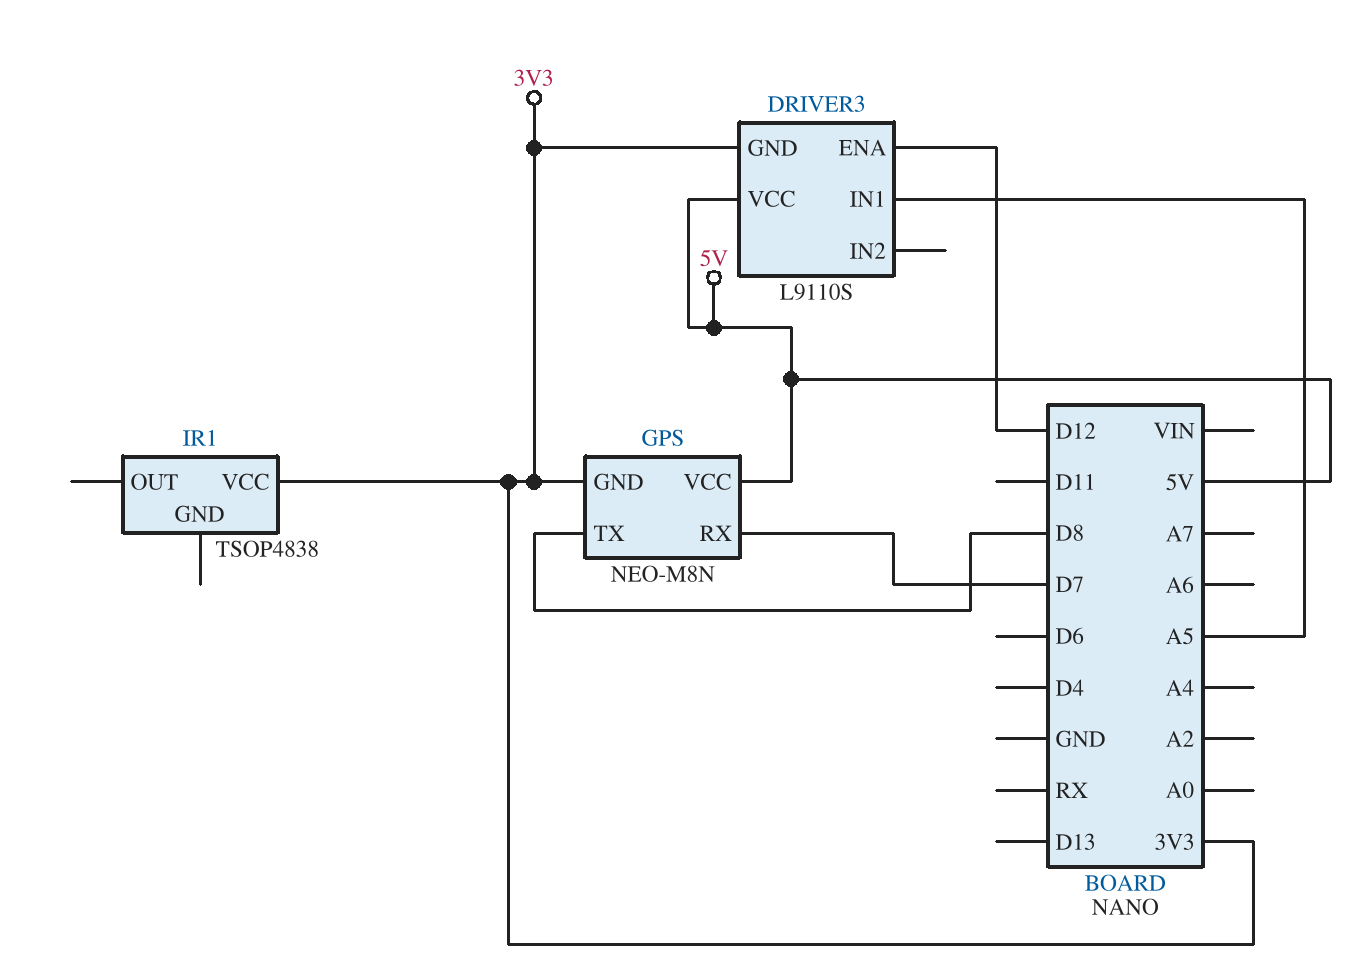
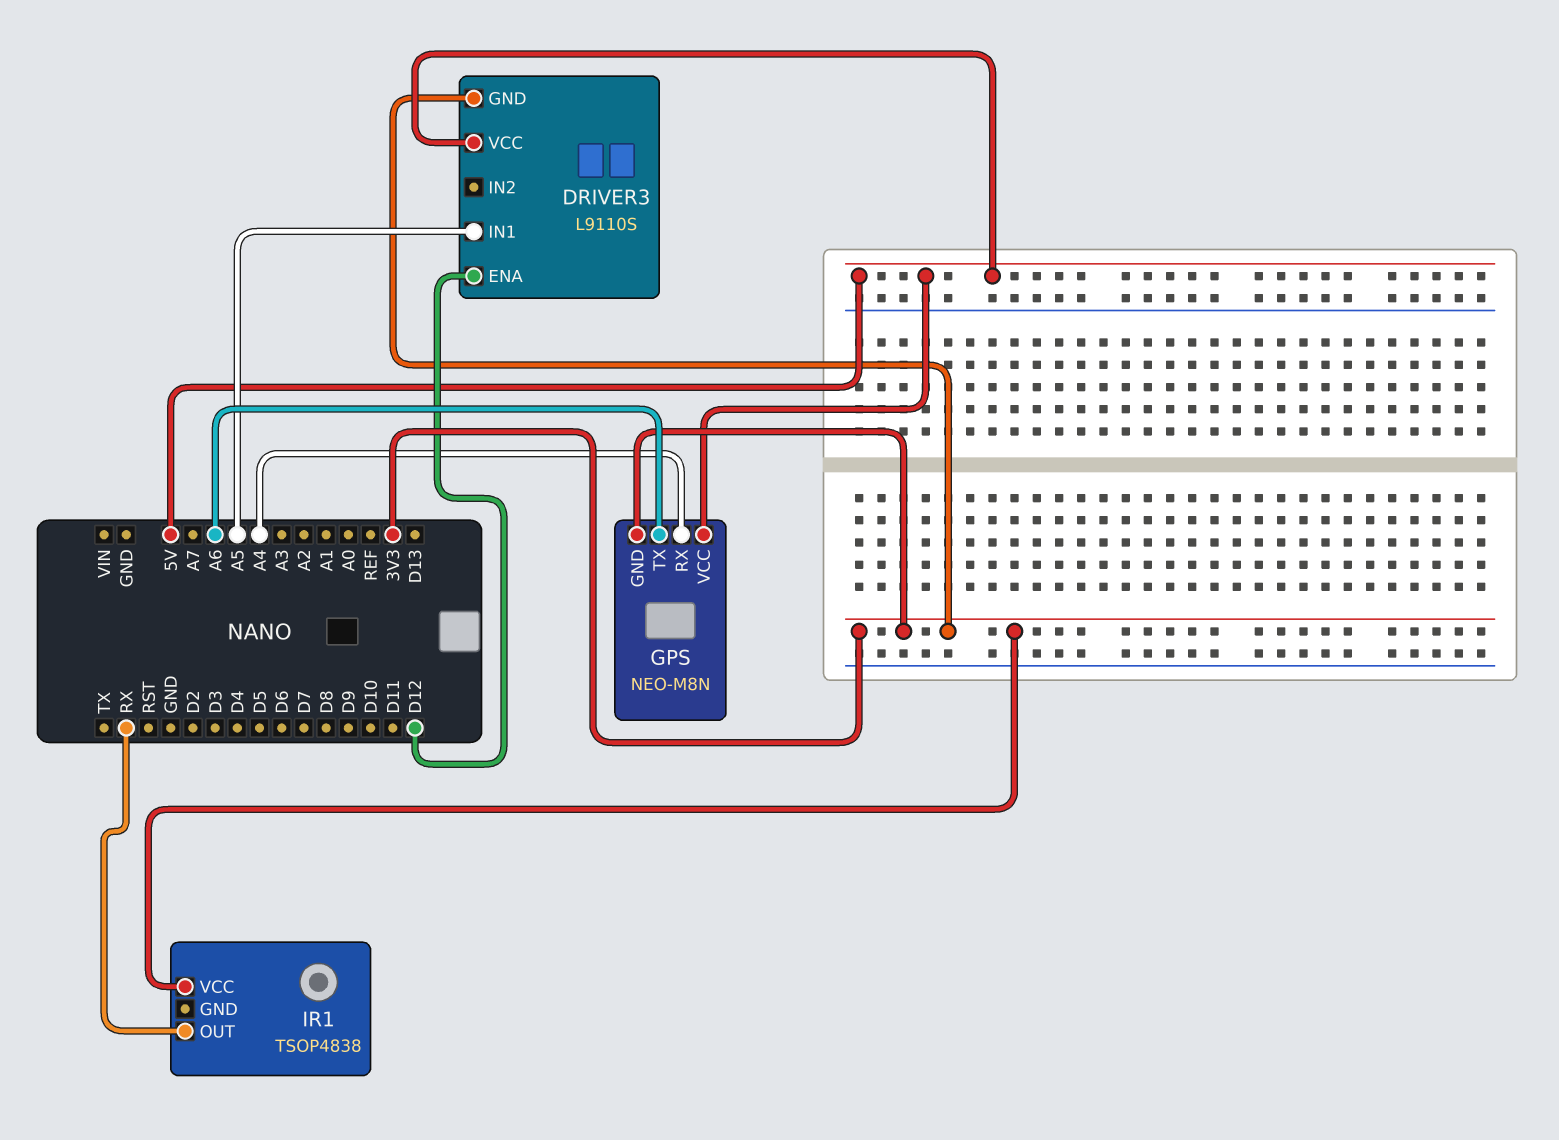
GPS pin RX: D7 -> A4
GPS pin TX: D8 -> A6
IR1 pin OUT: none -> RX

